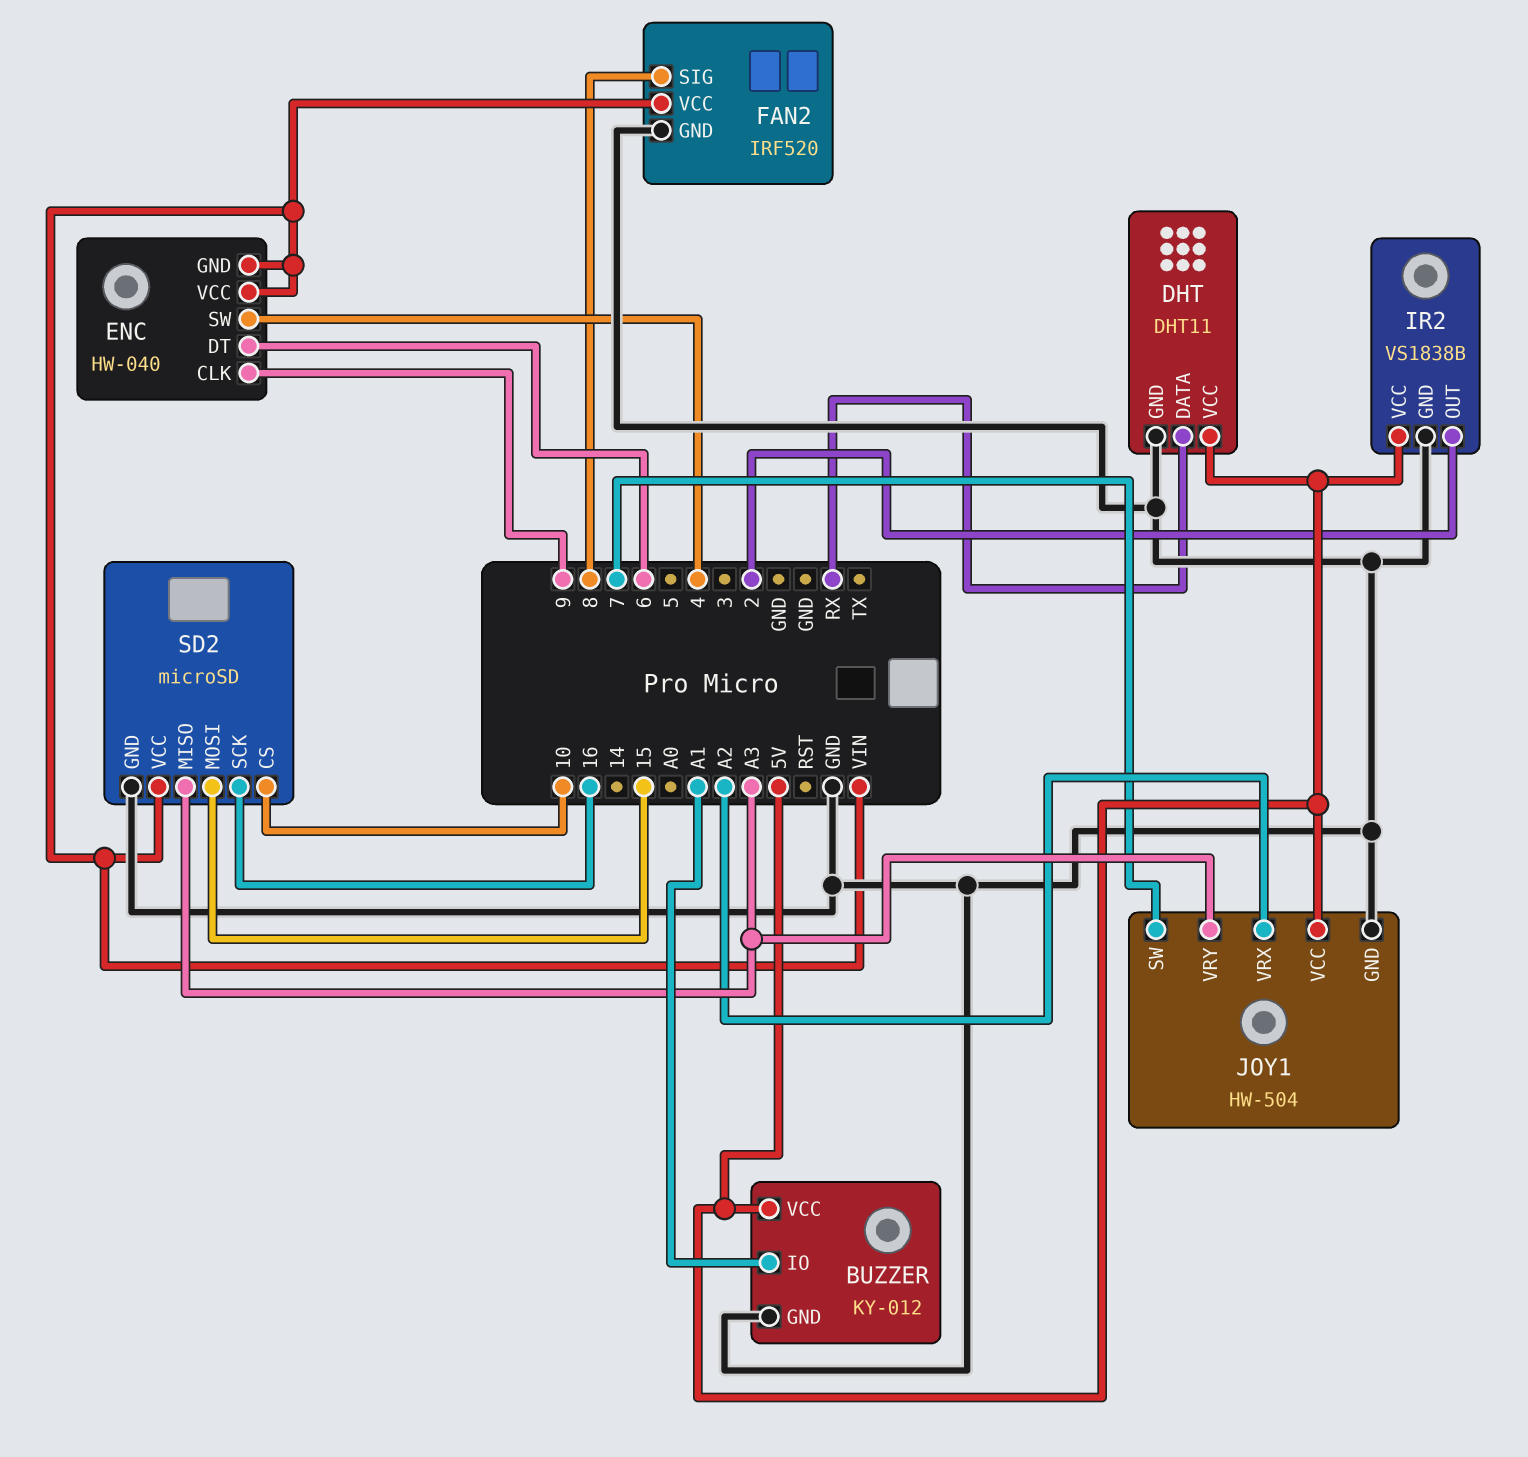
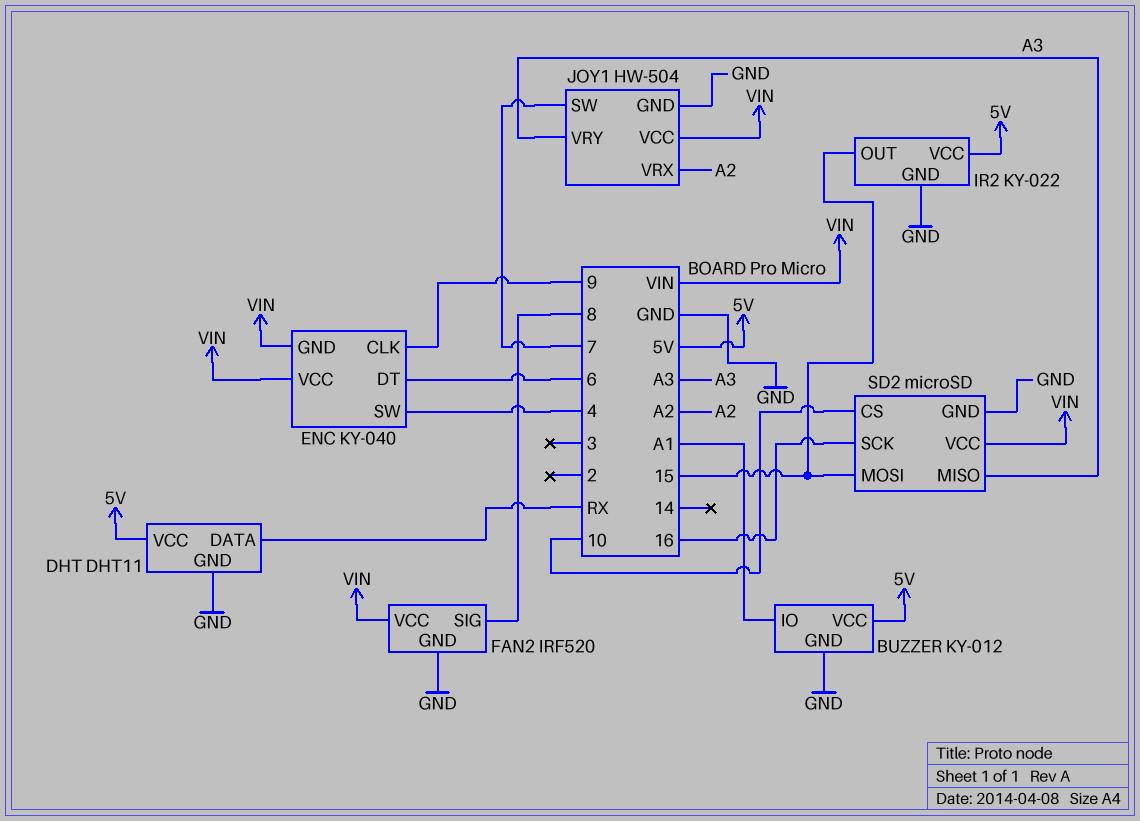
ENC: HW-040 -> KY-040
IR2: VS1838B -> KY-022
IR2 pin OUT: 2 -> 15
JOY1 pin VCC: 5V -> VIN

